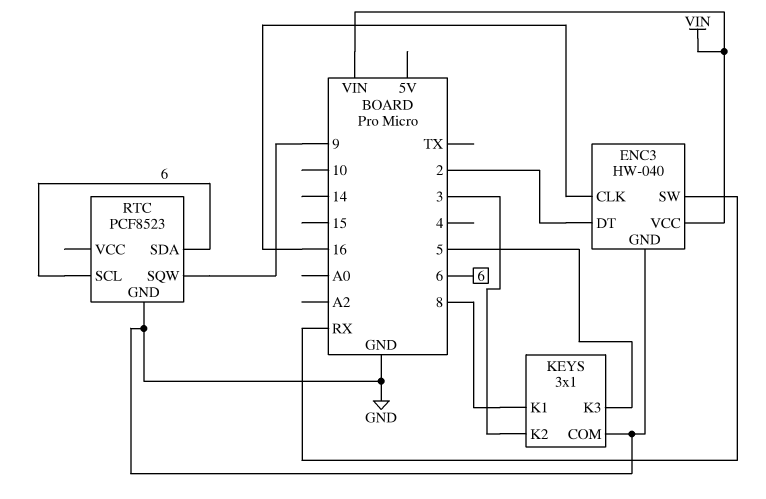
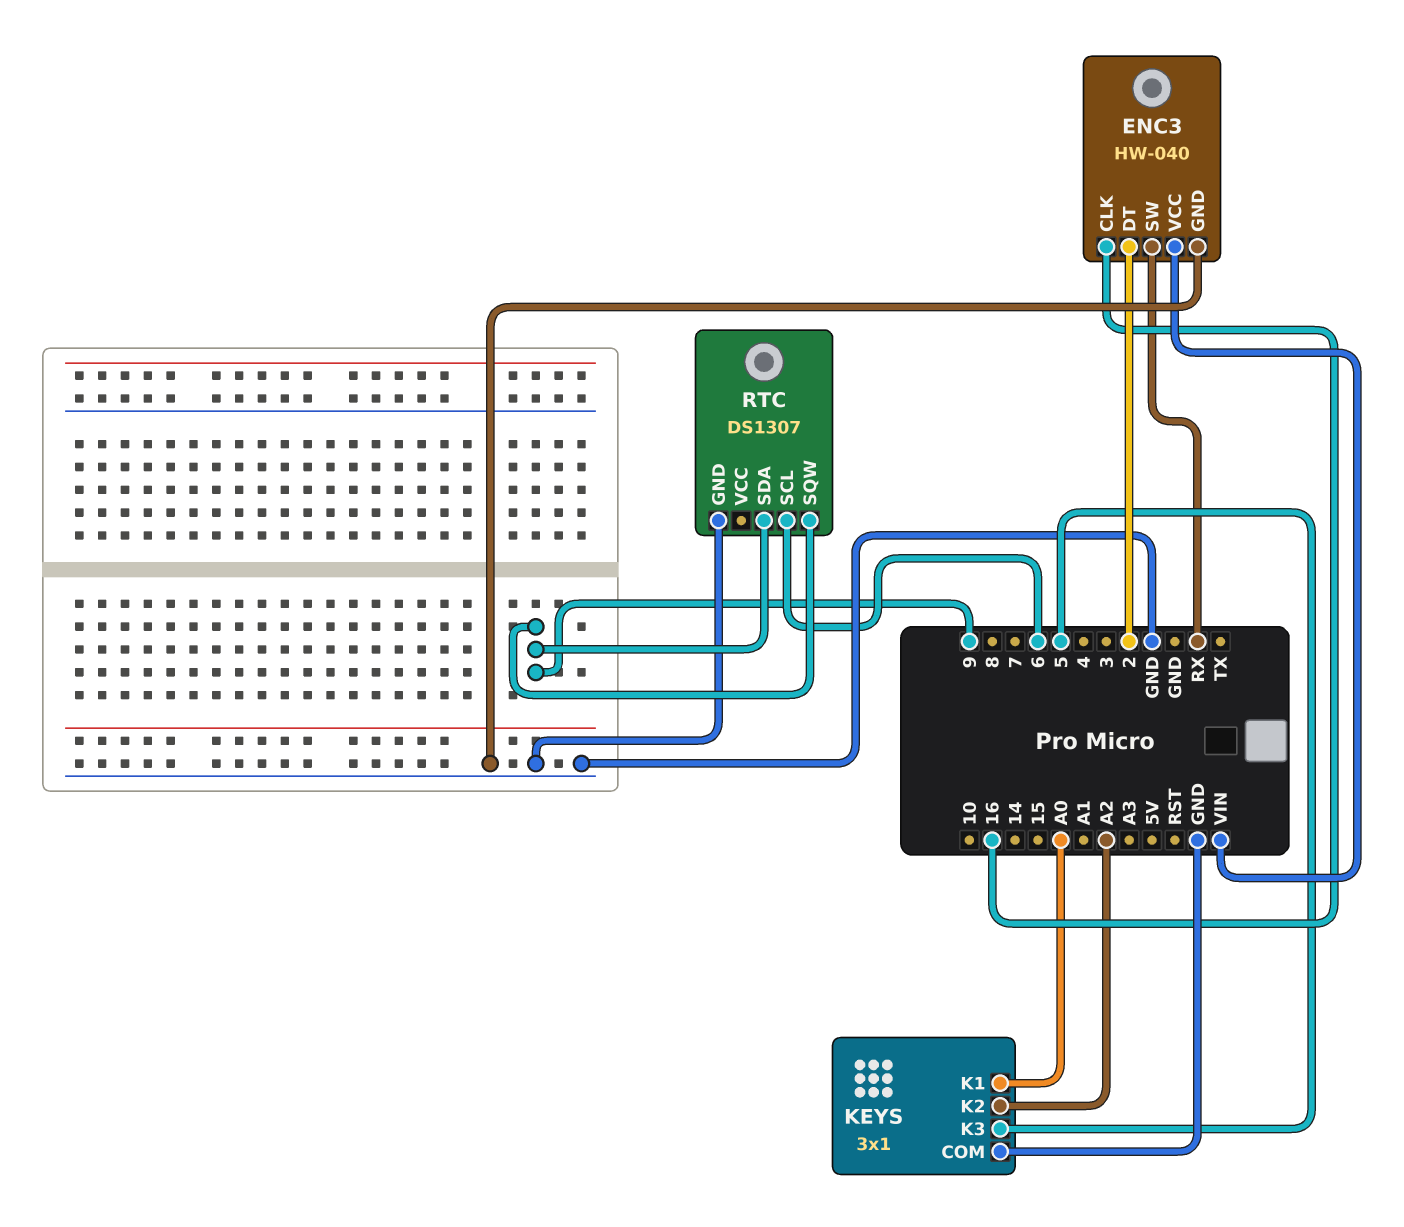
KEYS pin K1: 8 -> A0
KEYS pin K2: 3 -> A2
RTC: PCF8523 -> DS1307
RTC pin SDA: 6 -> 9

